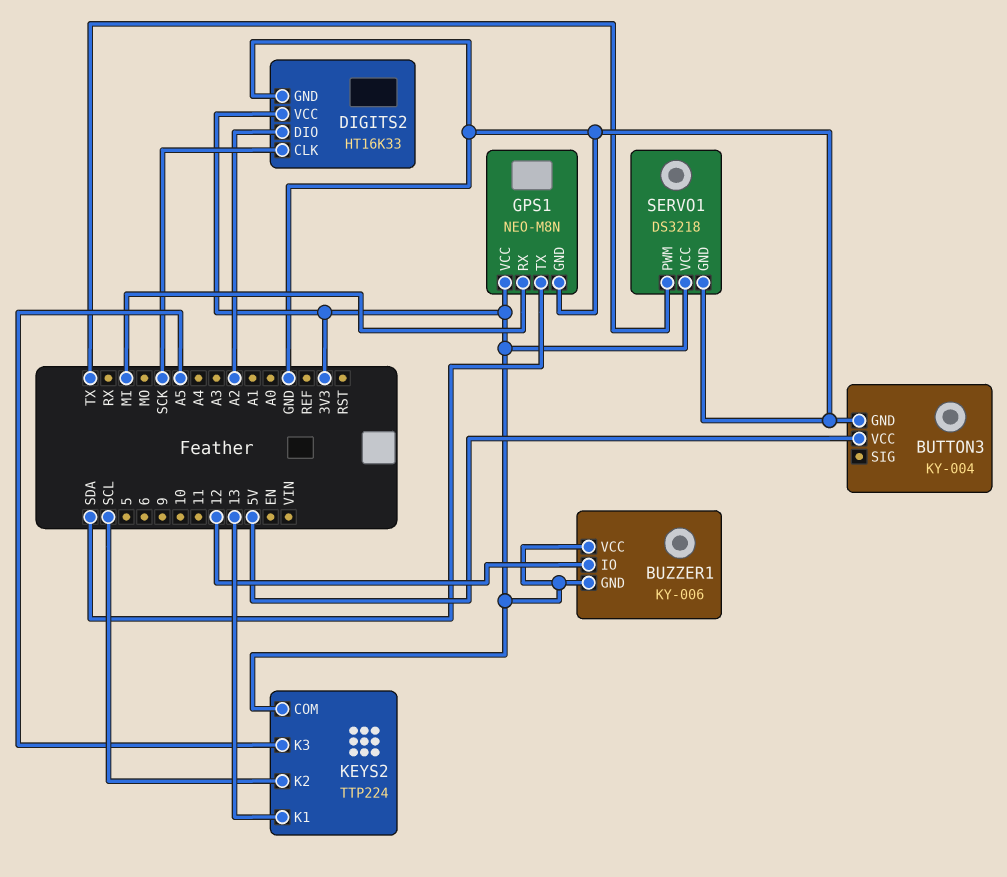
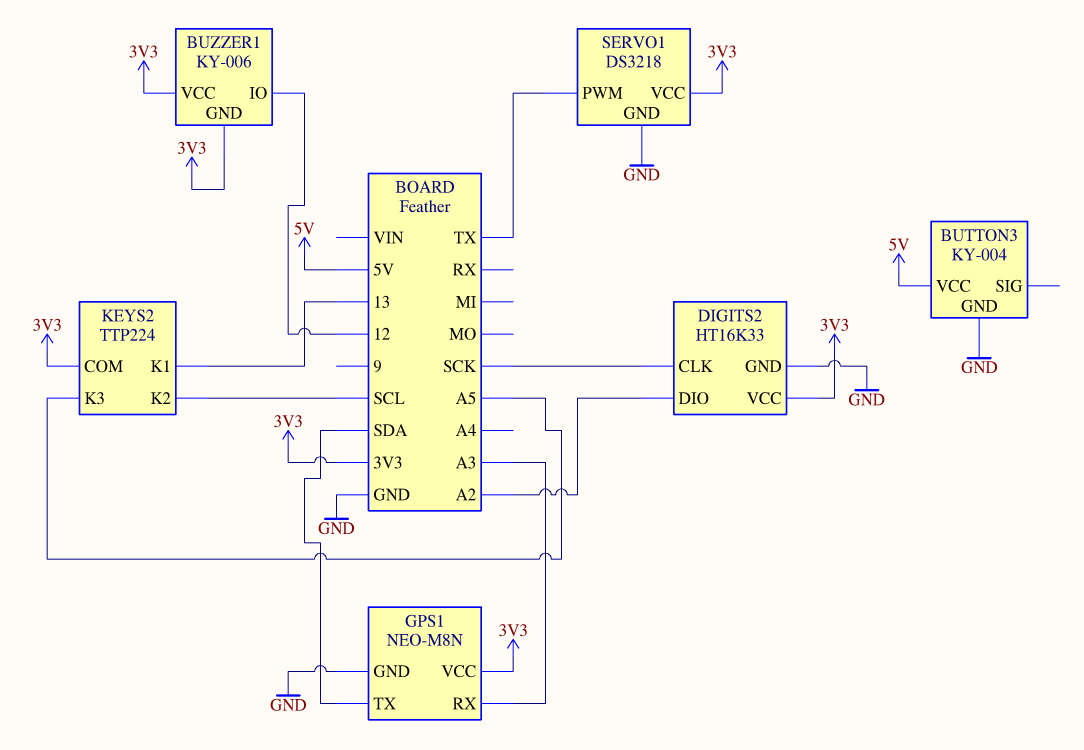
GPS1 pin RX: MI -> A3

